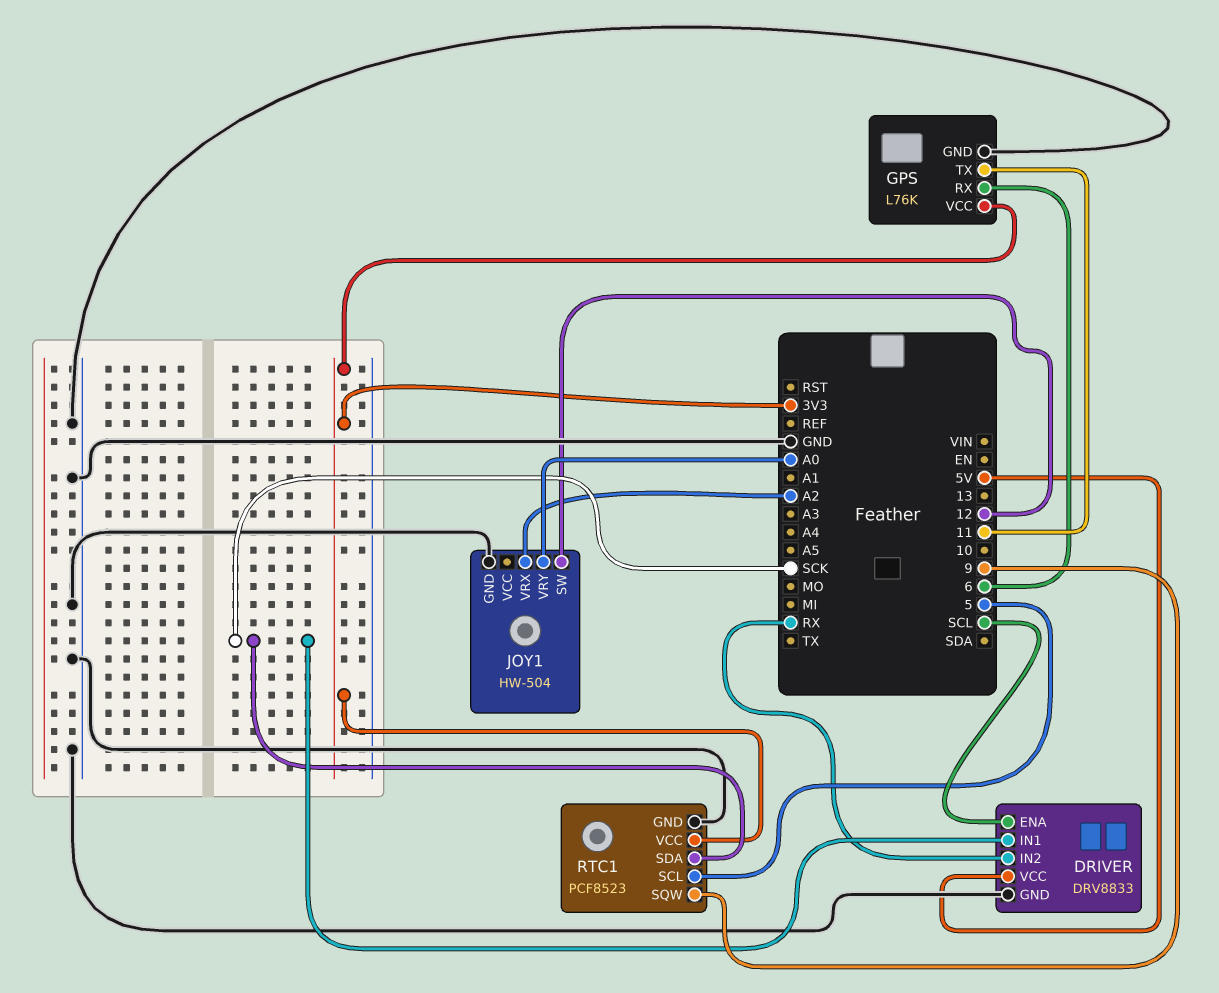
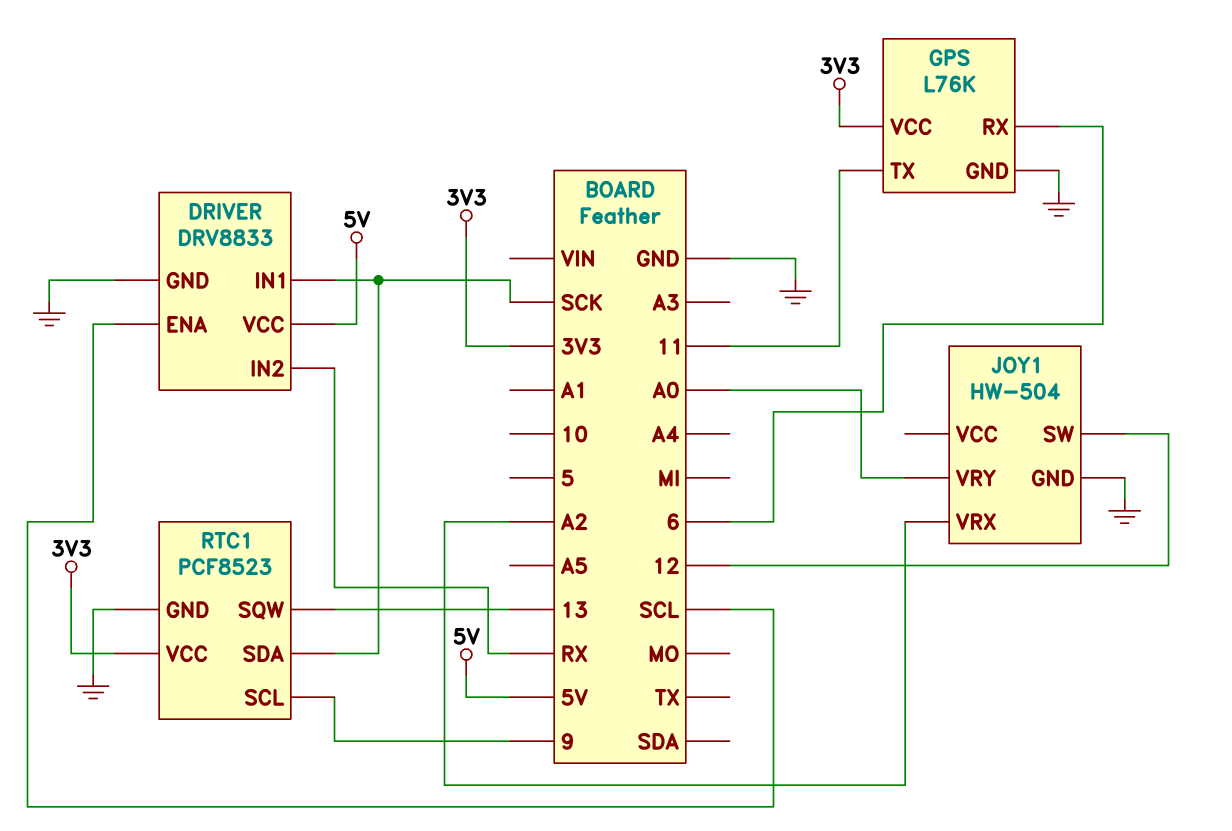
RTC1 pin SCL: 5 -> 9
RTC1 pin SQW: 9 -> 13

